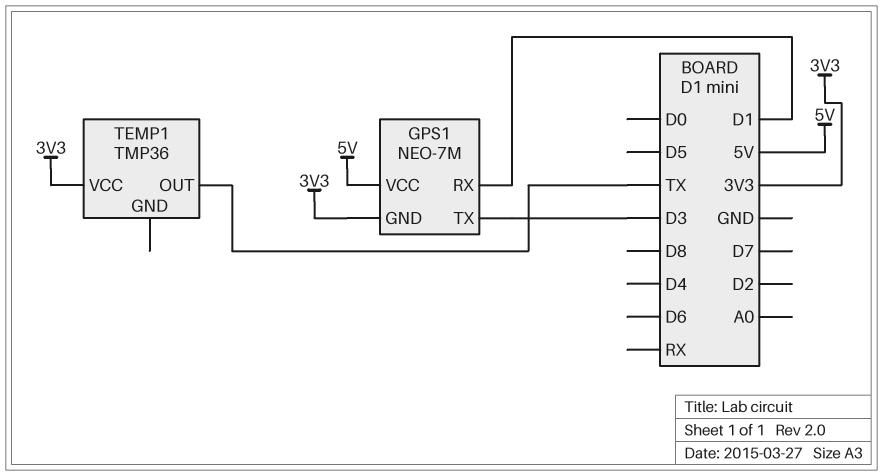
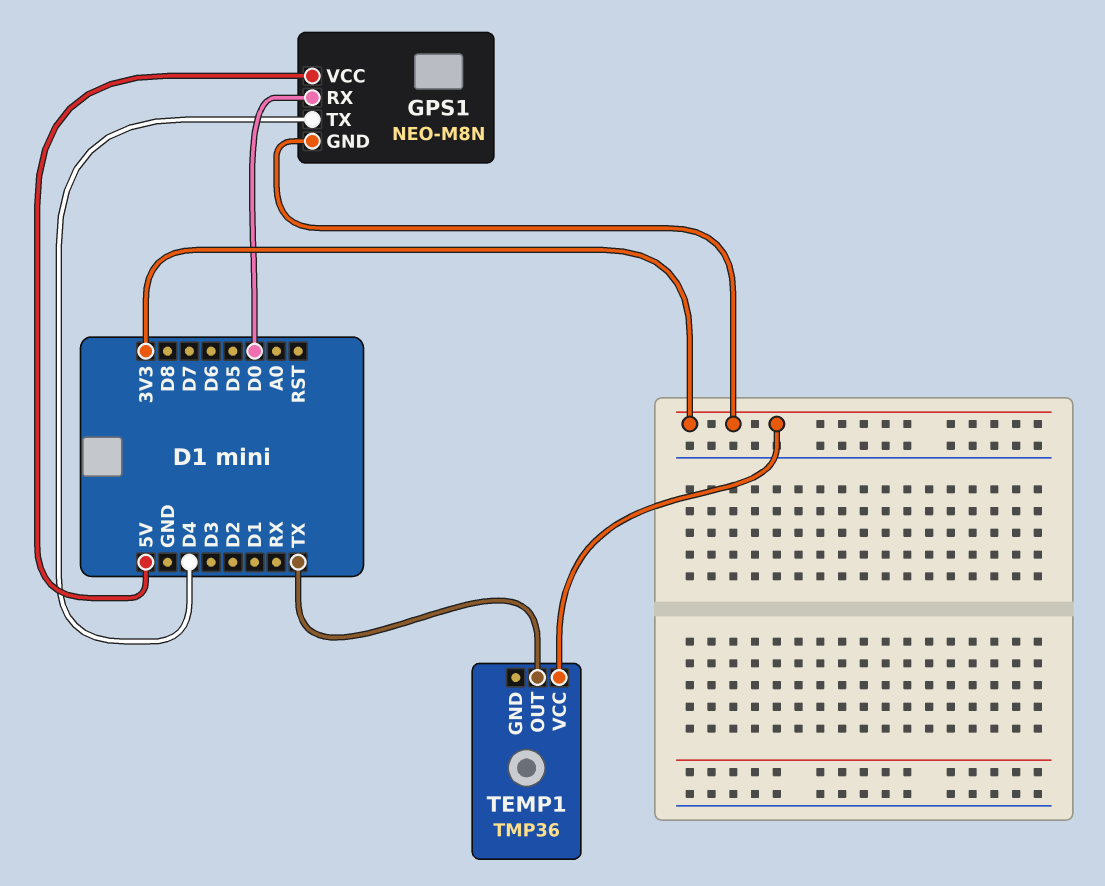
GPS1: NEO-7M -> NEO-M8N
GPS1 pin RX: D1 -> D0
GPS1 pin TX: D3 -> D4

